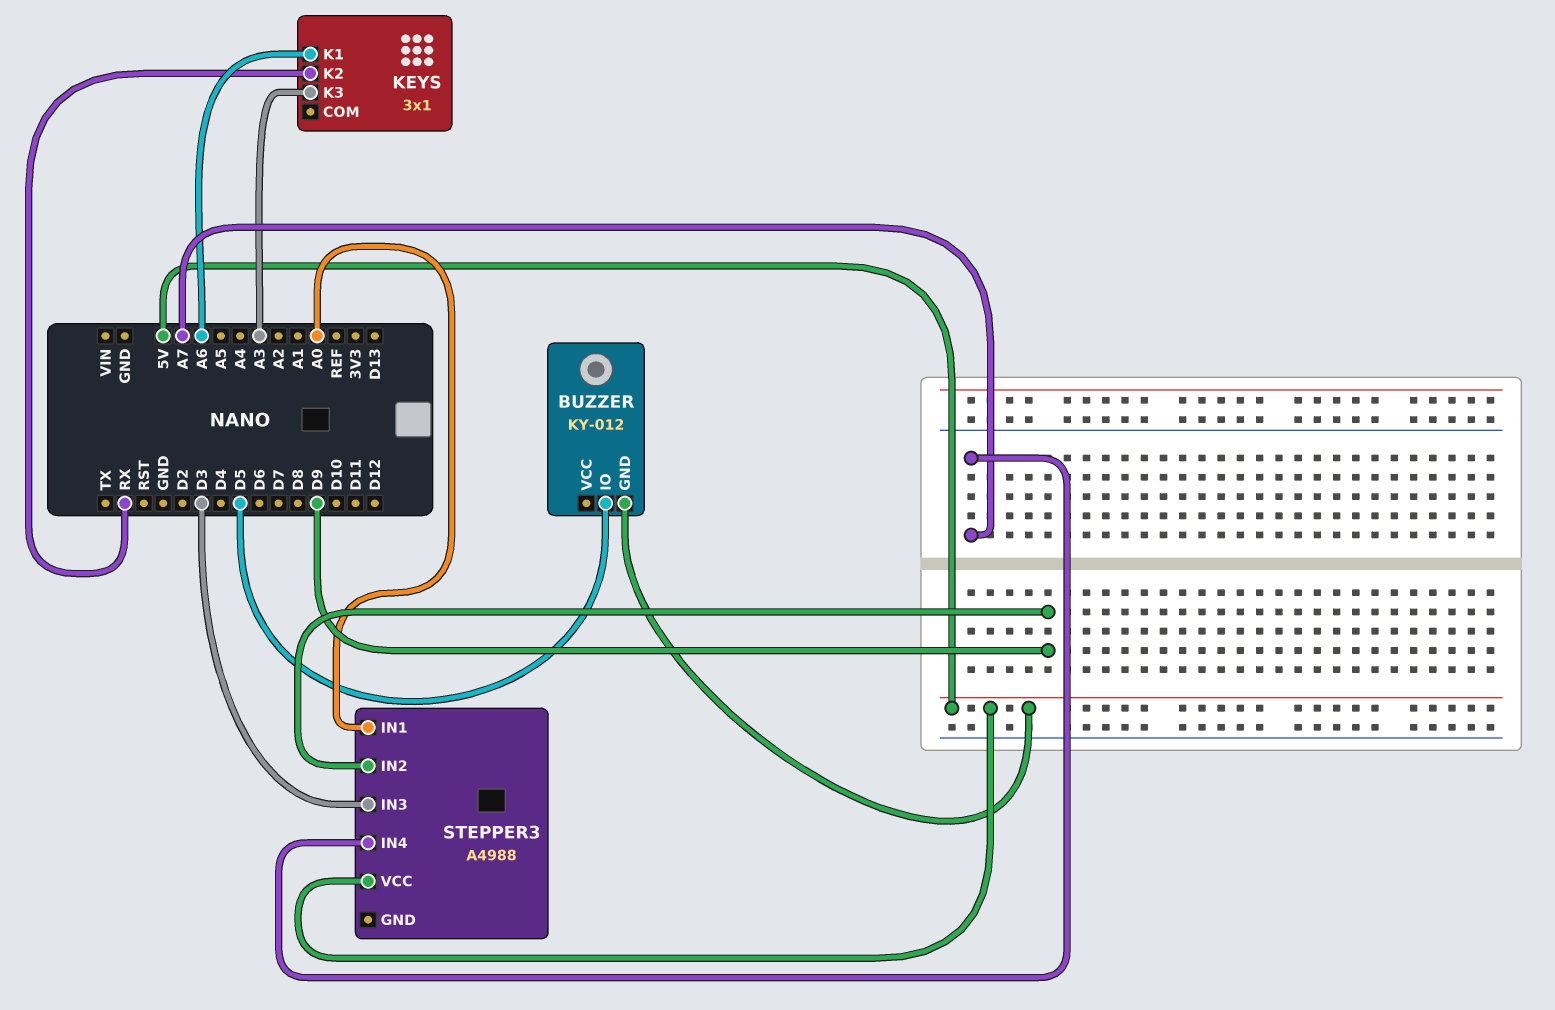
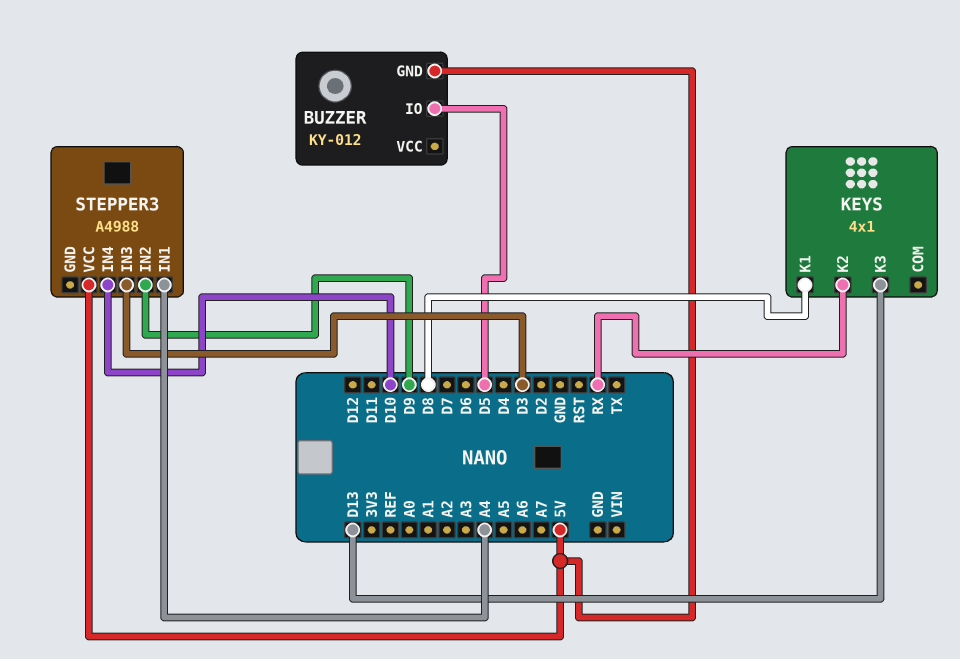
KEYS: 3x1 -> 4x1
KEYS pin K1: A6 -> D8
KEYS pin K3: A3 -> D13
STEPPER3 pin IN1: A0 -> A4
STEPPER3 pin IN4: A7 -> D10

